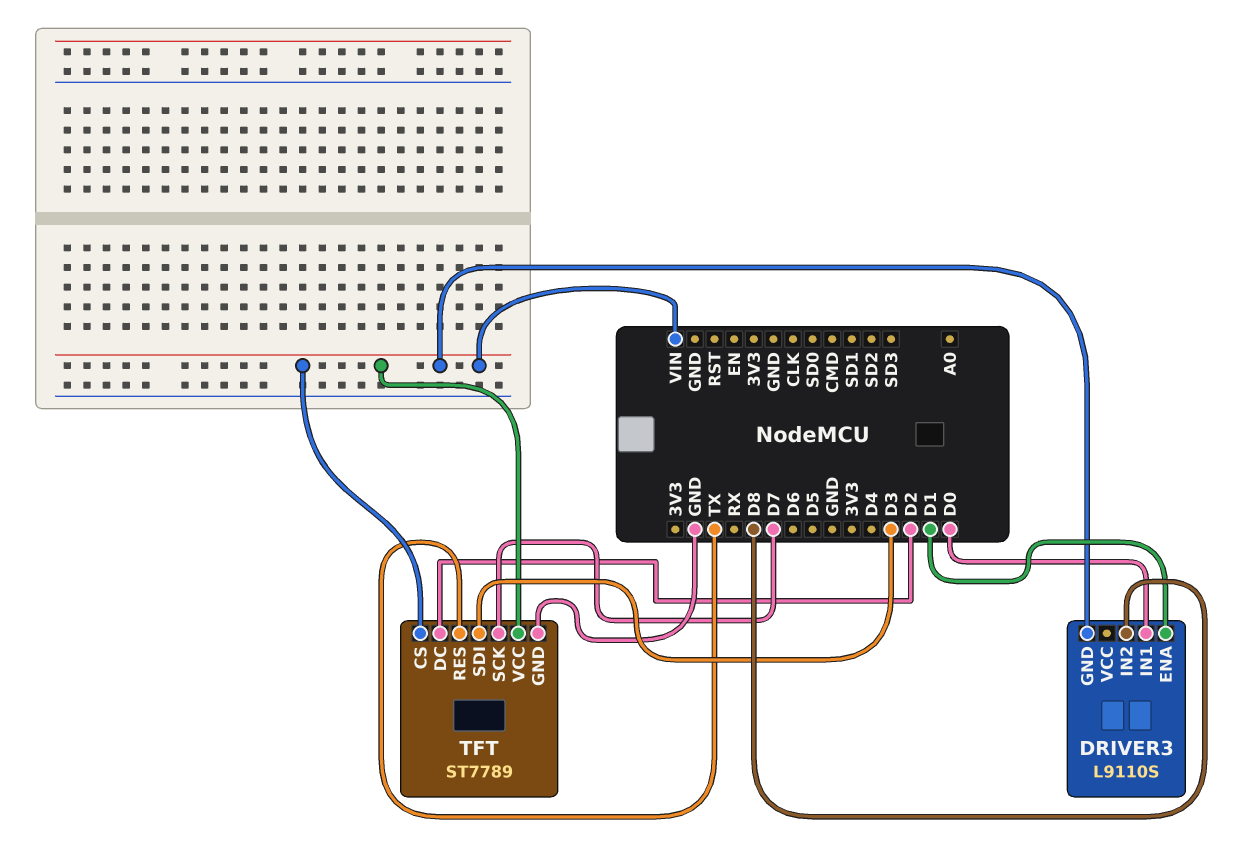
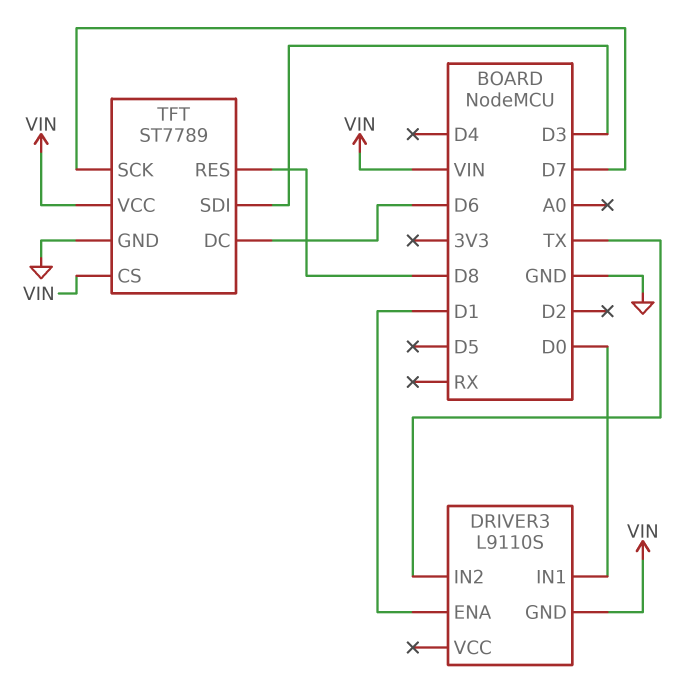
DRIVER3 pin IN2: D8 -> TX
TFT pin DC: D2 -> D6
TFT pin RES: TX -> D8

